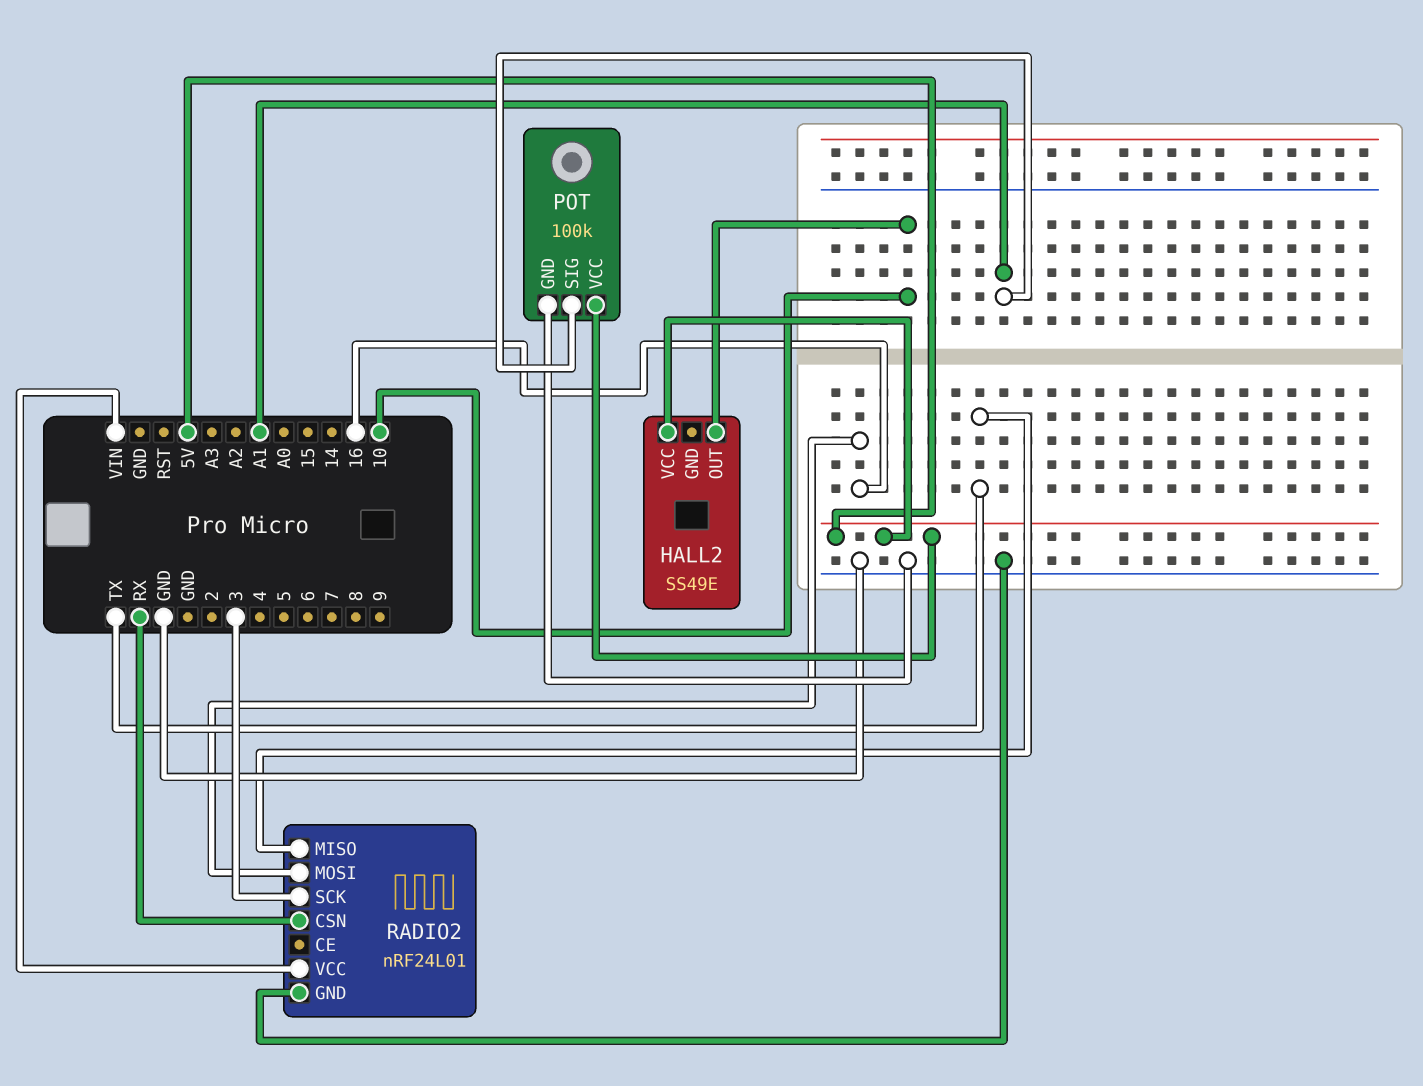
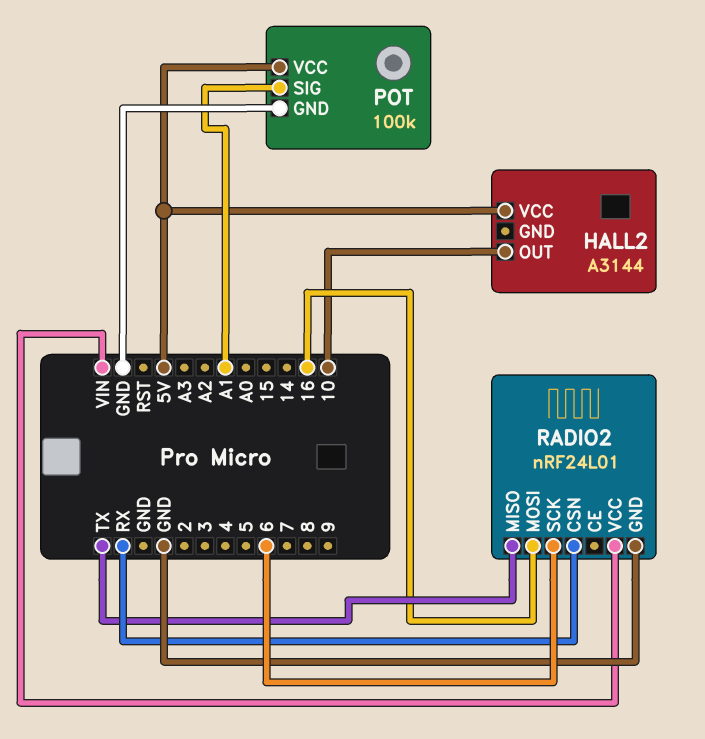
HALL2: SS49E -> A3144
RADIO2 pin SCK: 3 -> 6

